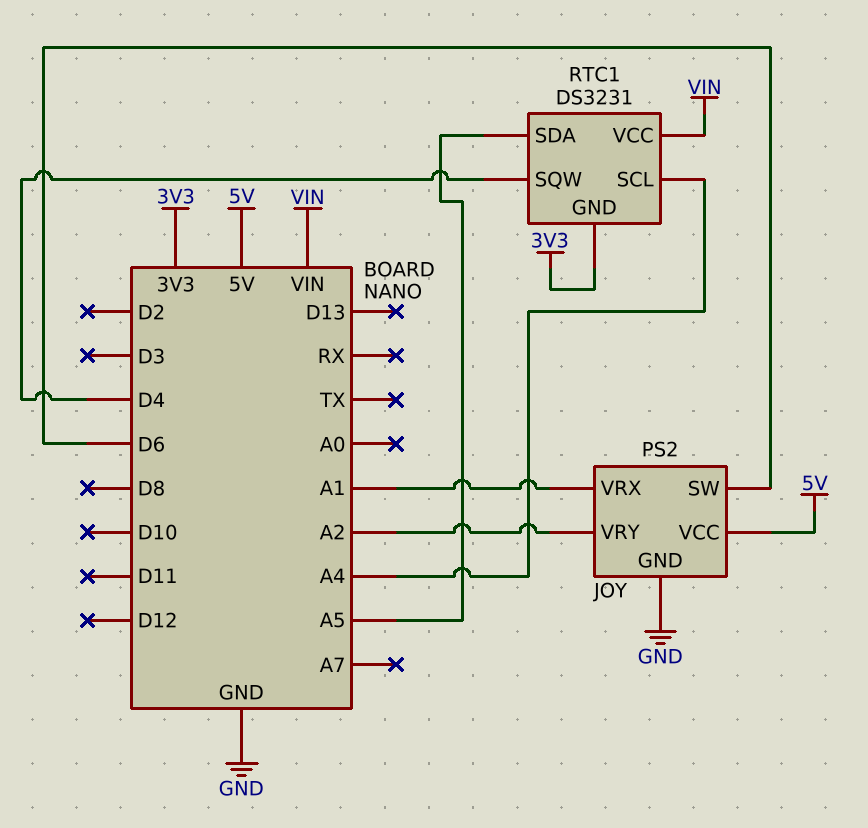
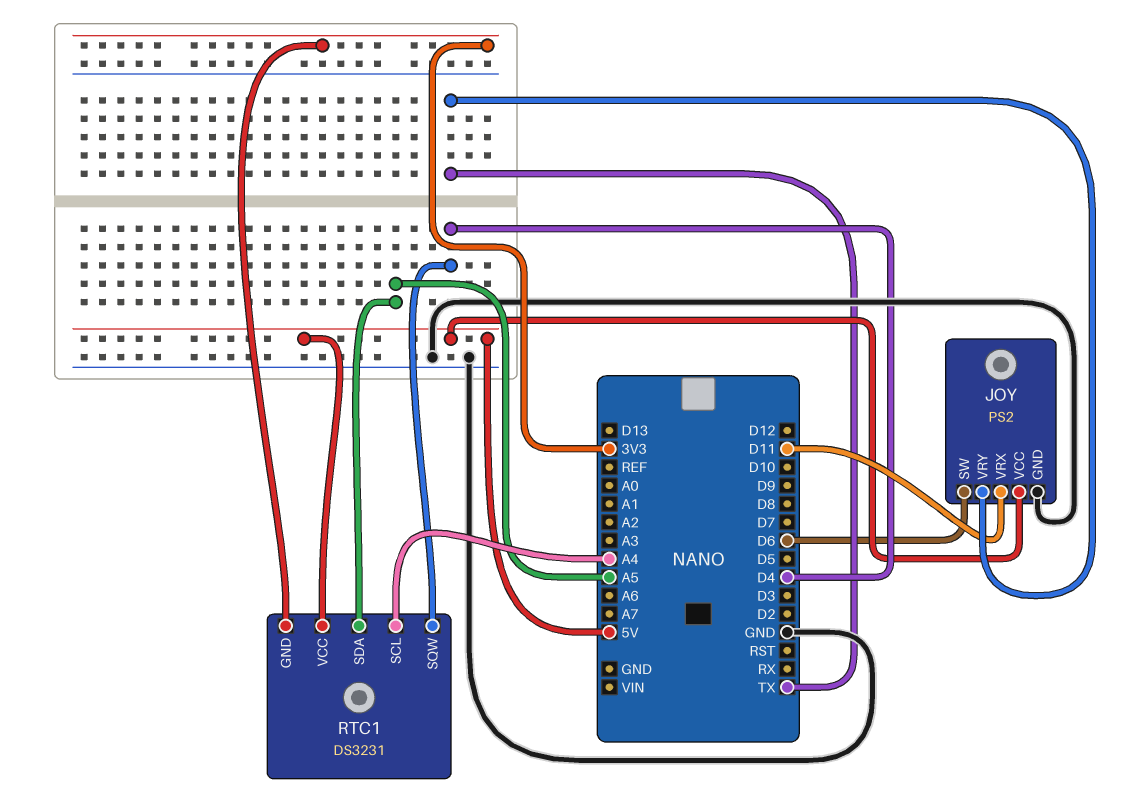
JOY pin VRX: A1 -> D11
JOY pin VRY: A2 -> TX
RTC1 pin VCC: VIN -> 5V

